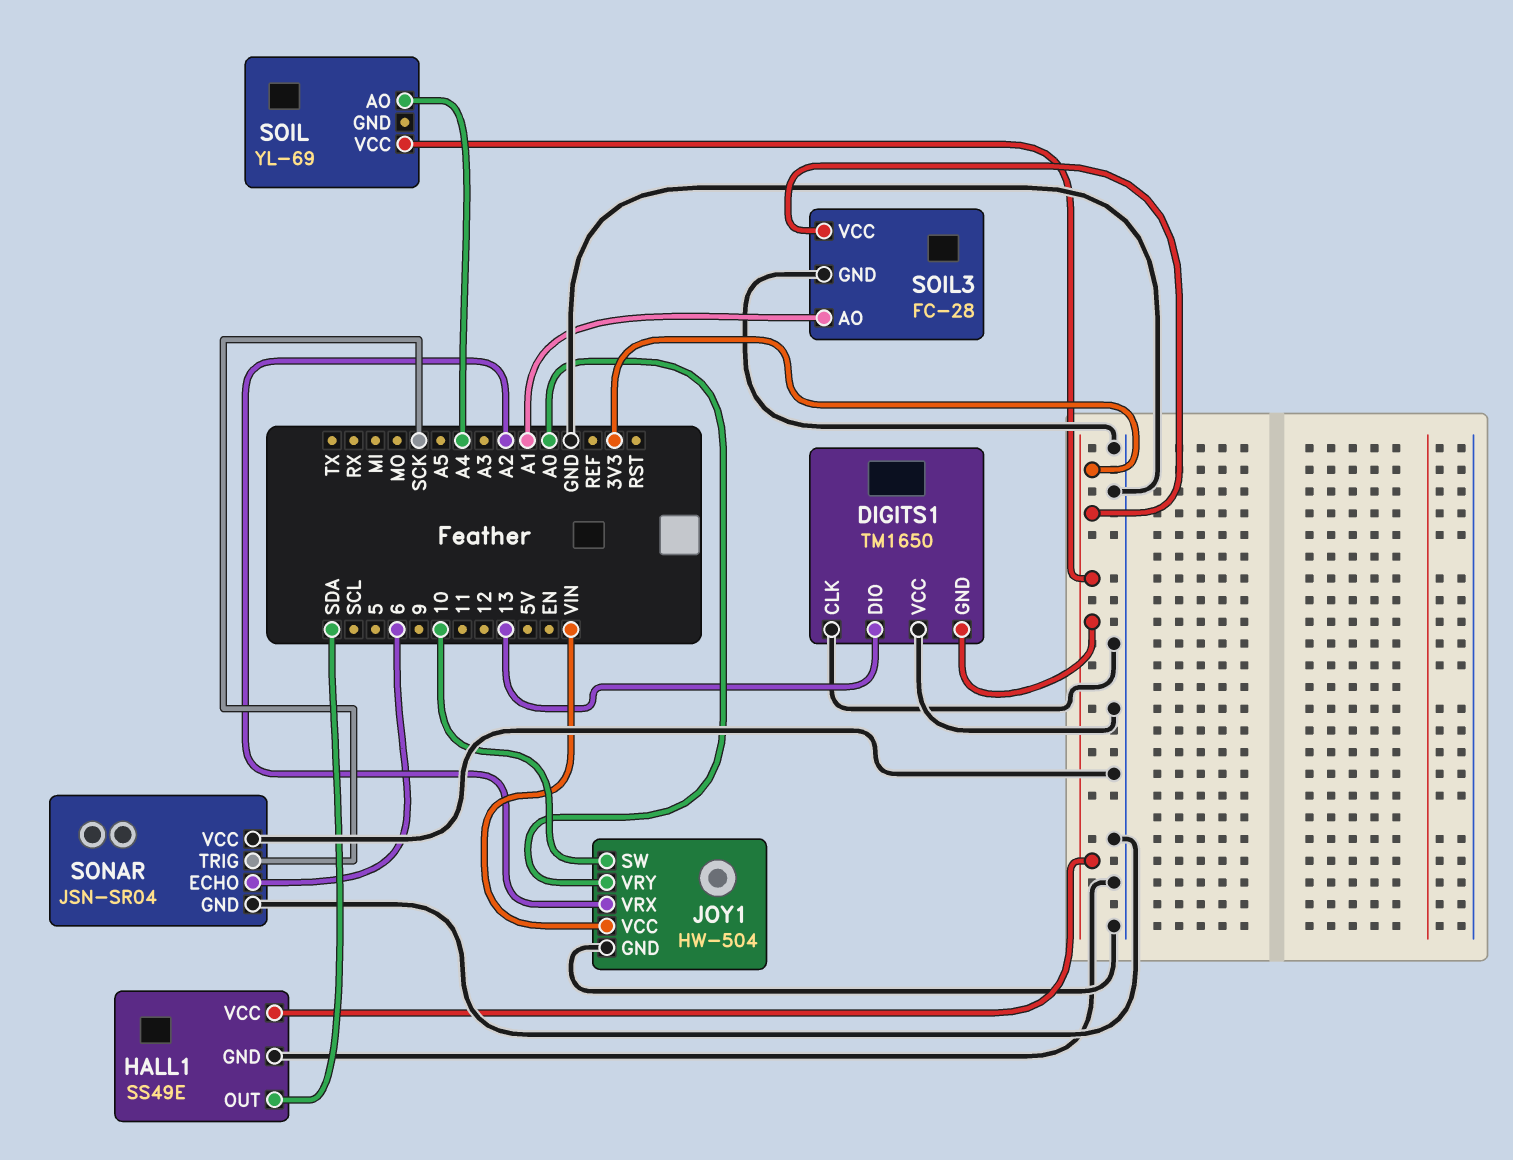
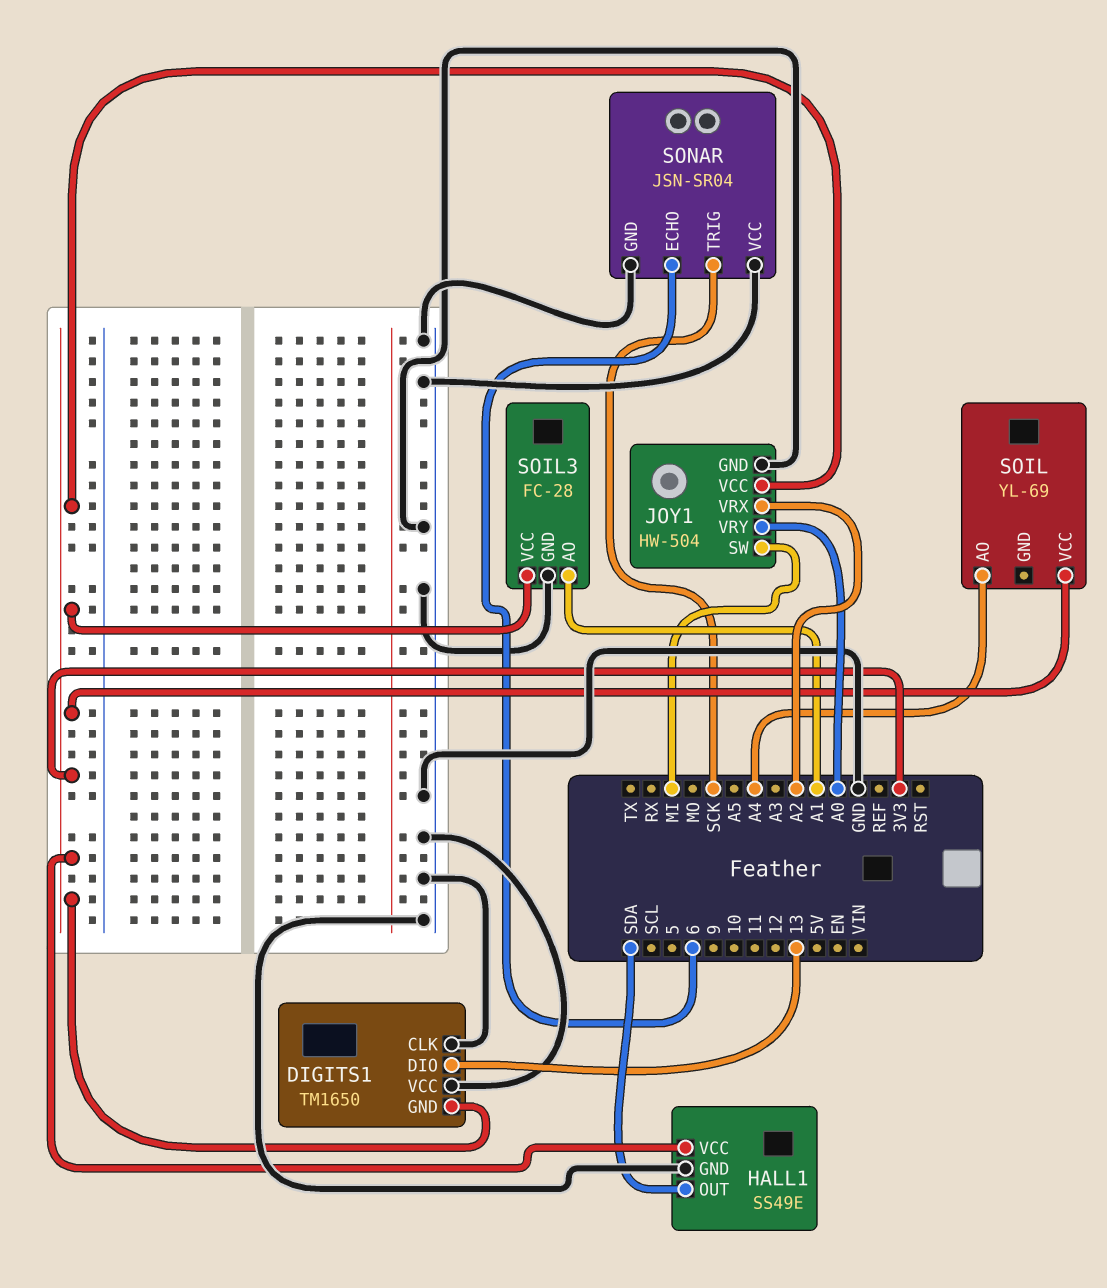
JOY1 pin SW: 10 -> MI
JOY1 pin VCC: VIN -> 3V3

